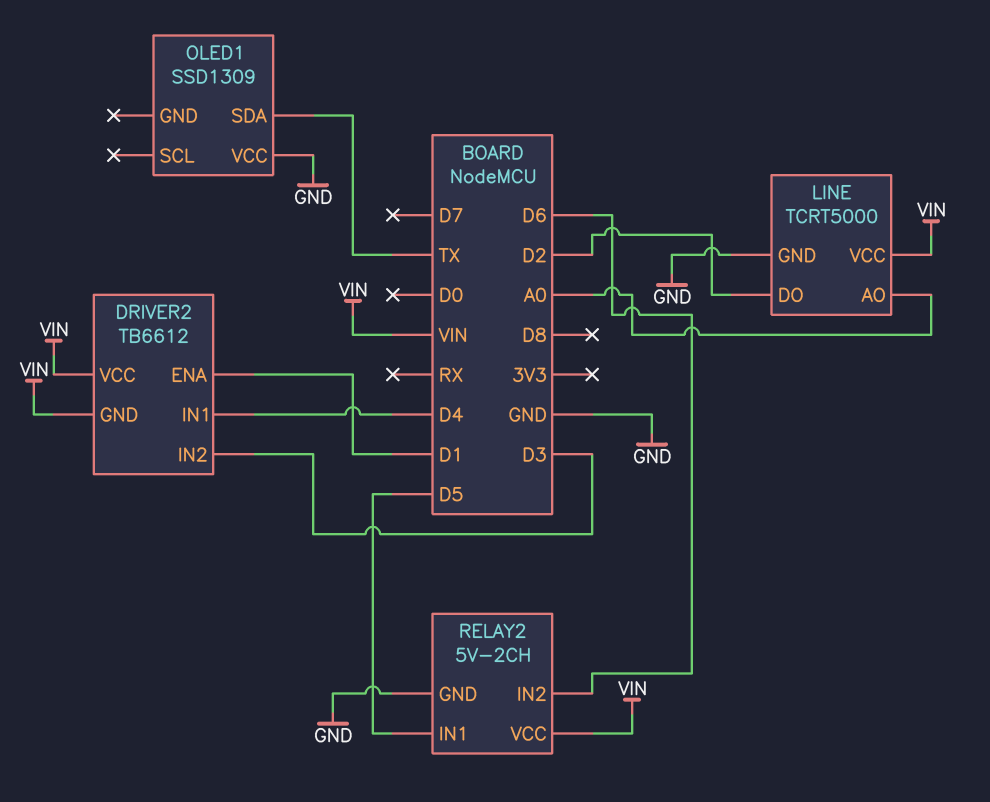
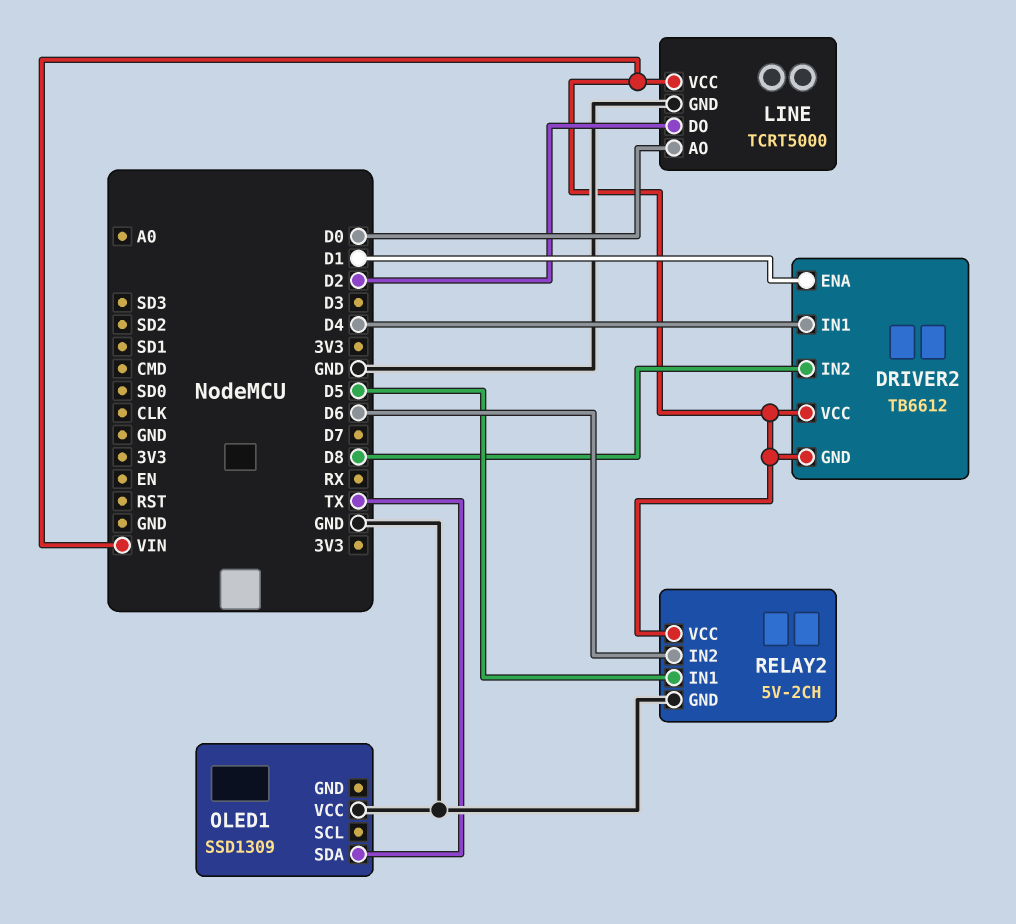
DRIVER2 pin IN2: D3 -> D8
LINE pin AO: A0 -> D0

